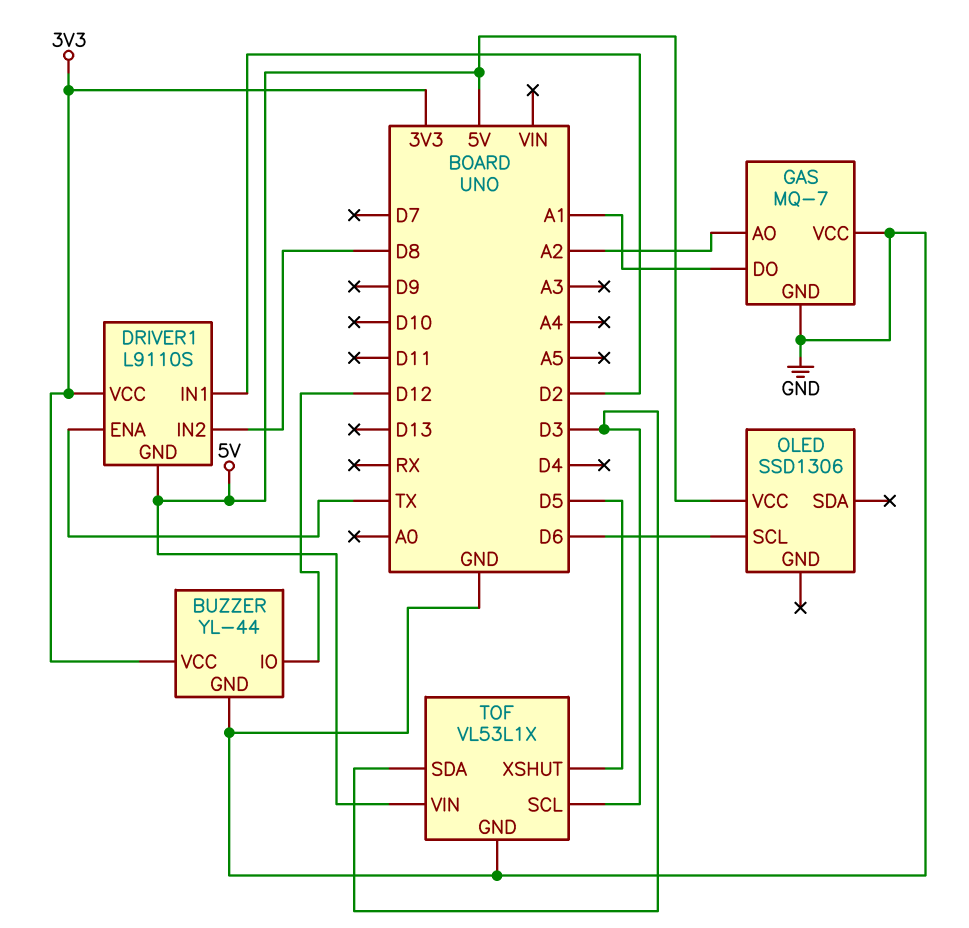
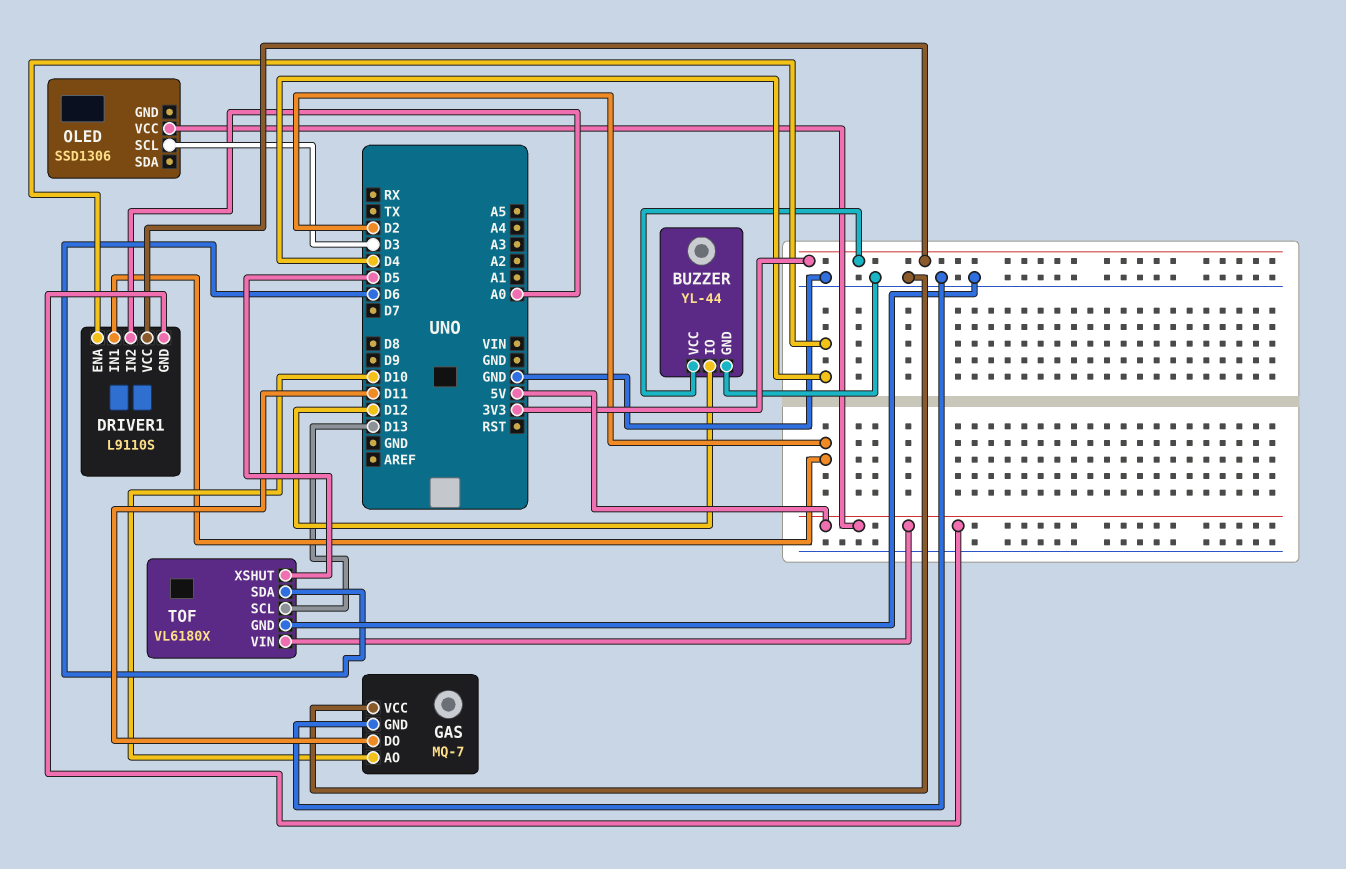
DRIVER1 pin ENA: TX -> D4
DRIVER1 pin IN2: D8 -> A0
GAS pin AO: A2 -> D10
GAS pin DO: A1 -> D11
OLED pin SCL: D6 -> D3
TOF: VL53L1X -> VL6180X
TOF pin SCL: D3 -> D13
TOF pin SDA: D3 -> D6

